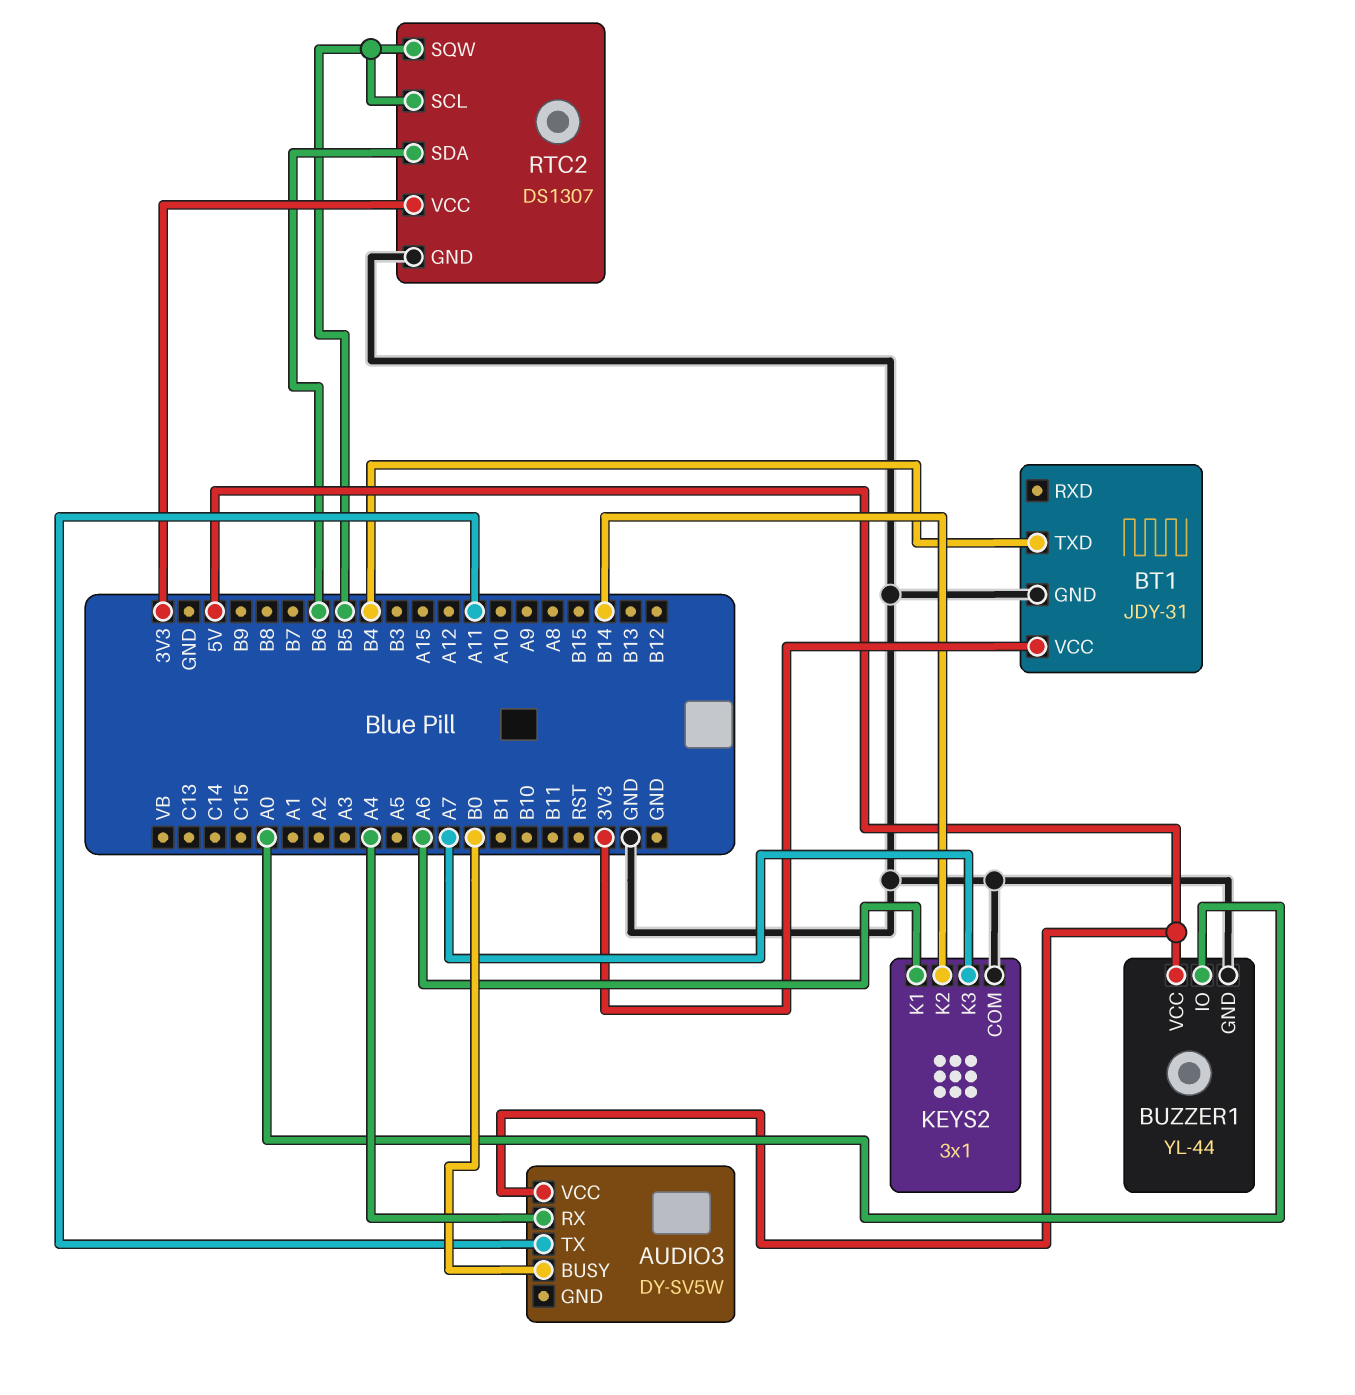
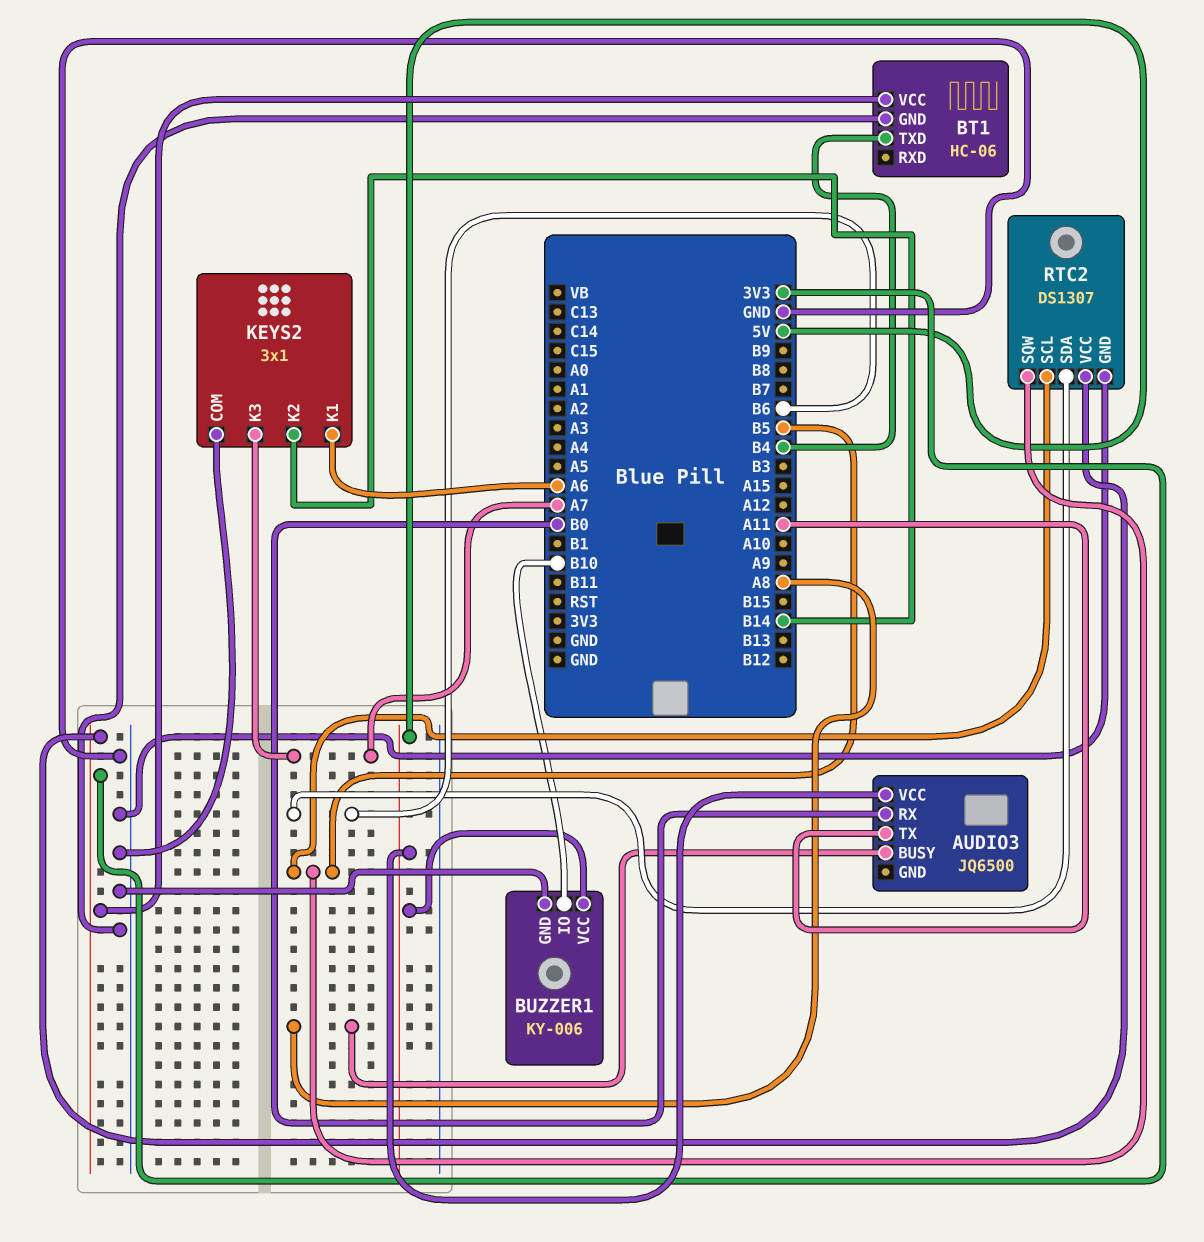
AUDIO3: DY-SV5W -> JQ6500
AUDIO3 pin BUSY: B0 -> A8
AUDIO3 pin RX: A4 -> B0
BT1: JDY-31 -> HC-06
BUZZER1: YL-44 -> KY-006
BUZZER1 pin IO: A0 -> B10

